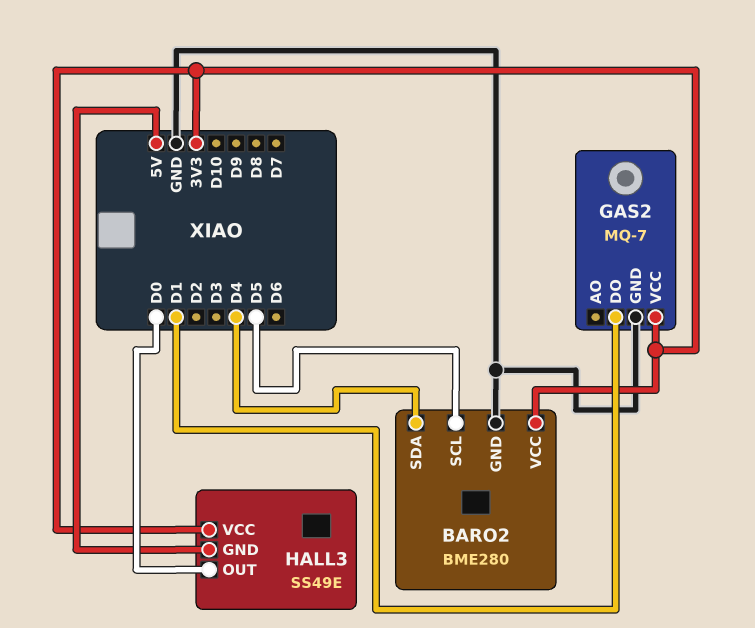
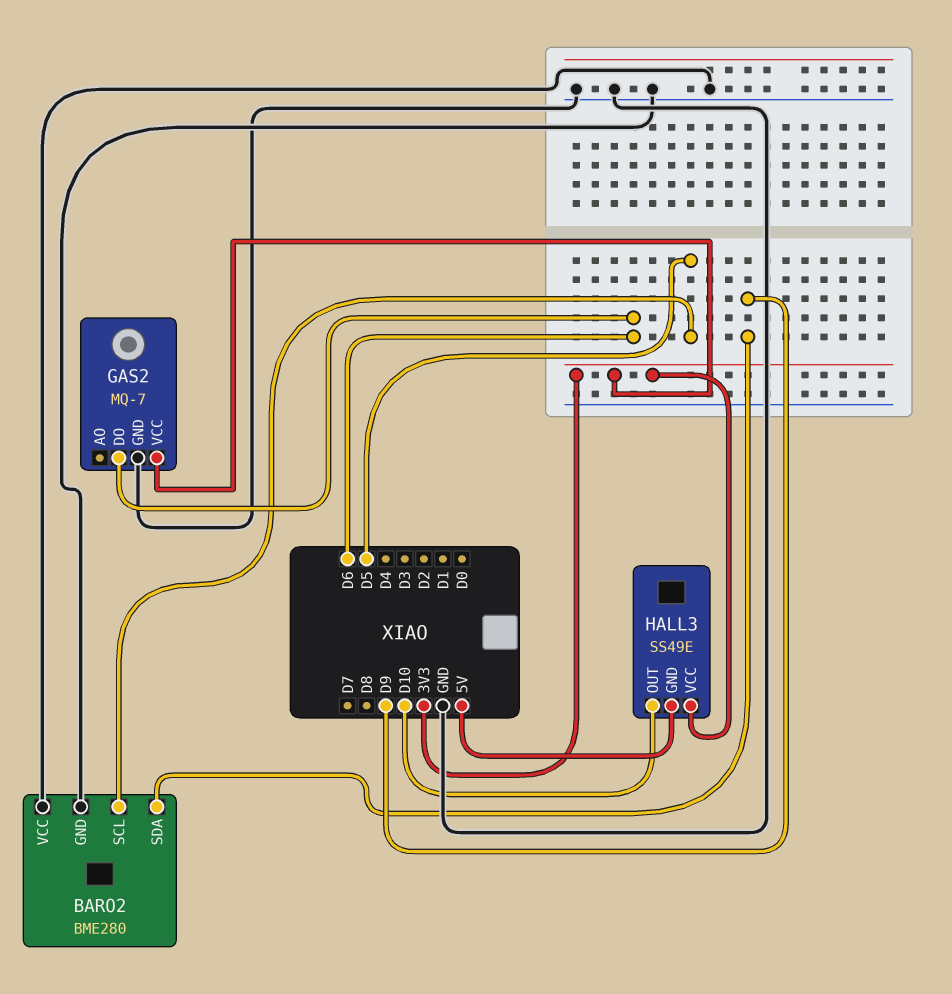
BARO2 pin SDA: D4 -> D9
BARO2 pin VCC: 3V3 -> GND
GAS2 pin DO: D1 -> D6
HALL3 pin OUT: D0 -> D10

